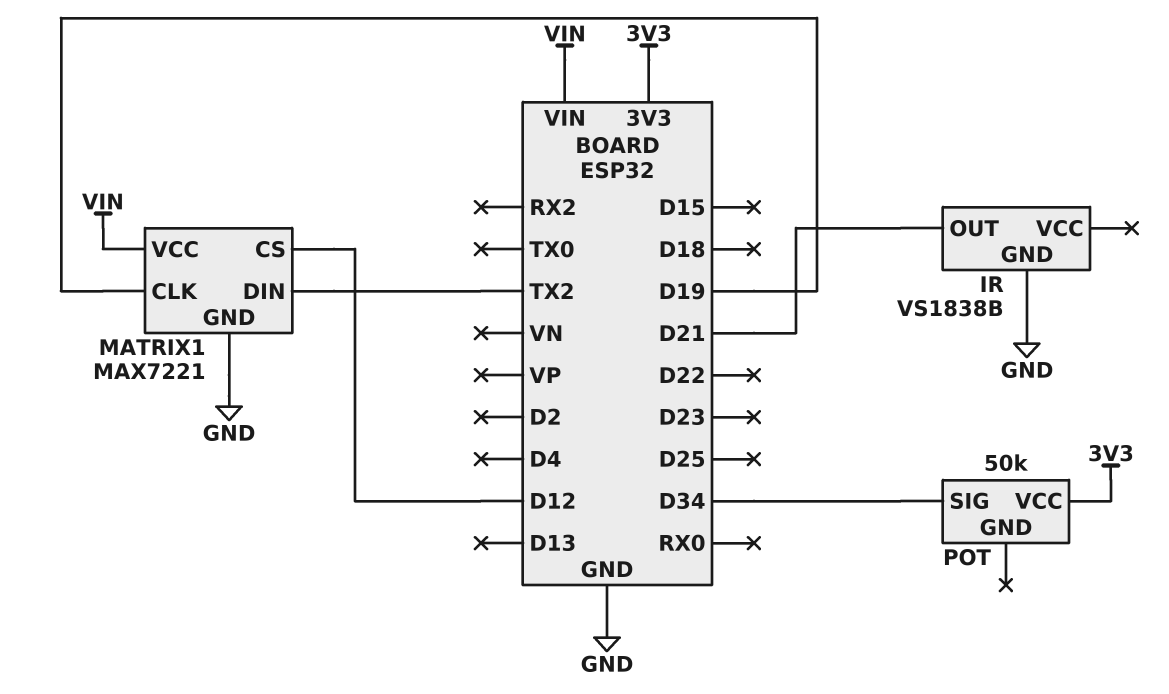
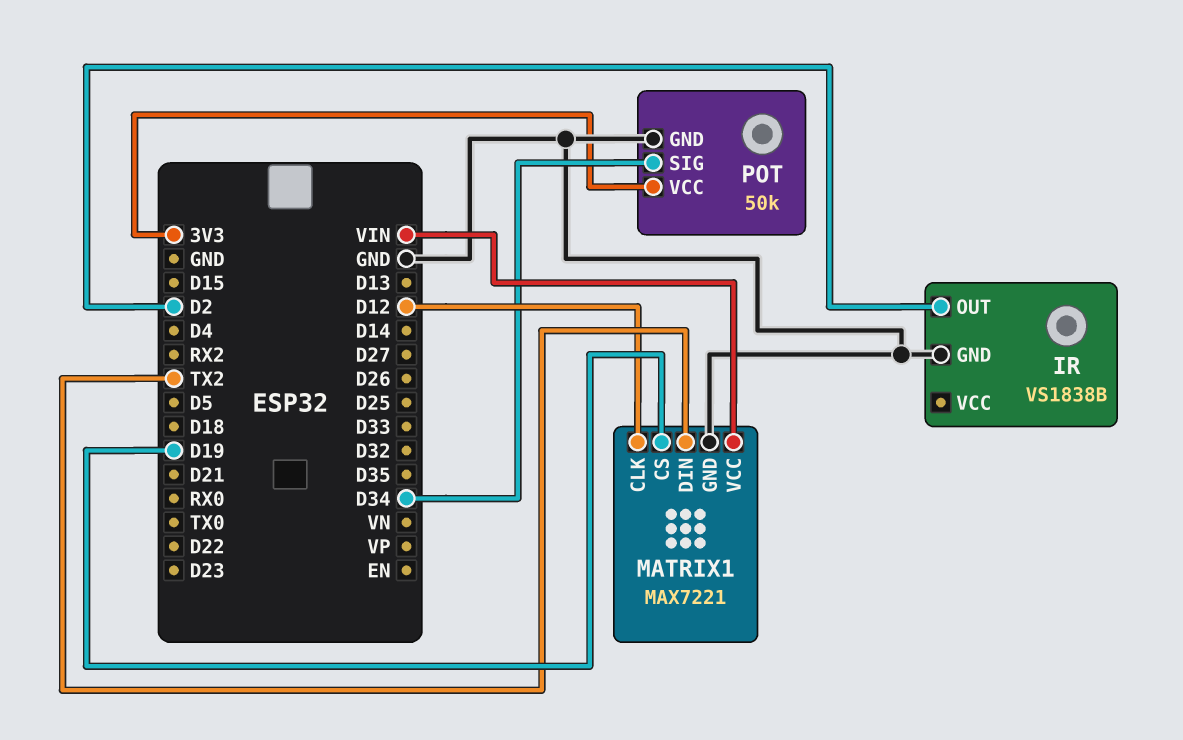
IR pin OUT: D21 -> D2
MATRIX1 pin CLK: D19 -> D12
MATRIX1 pin CS: D12 -> D19
POT pin GND: none -> GND

